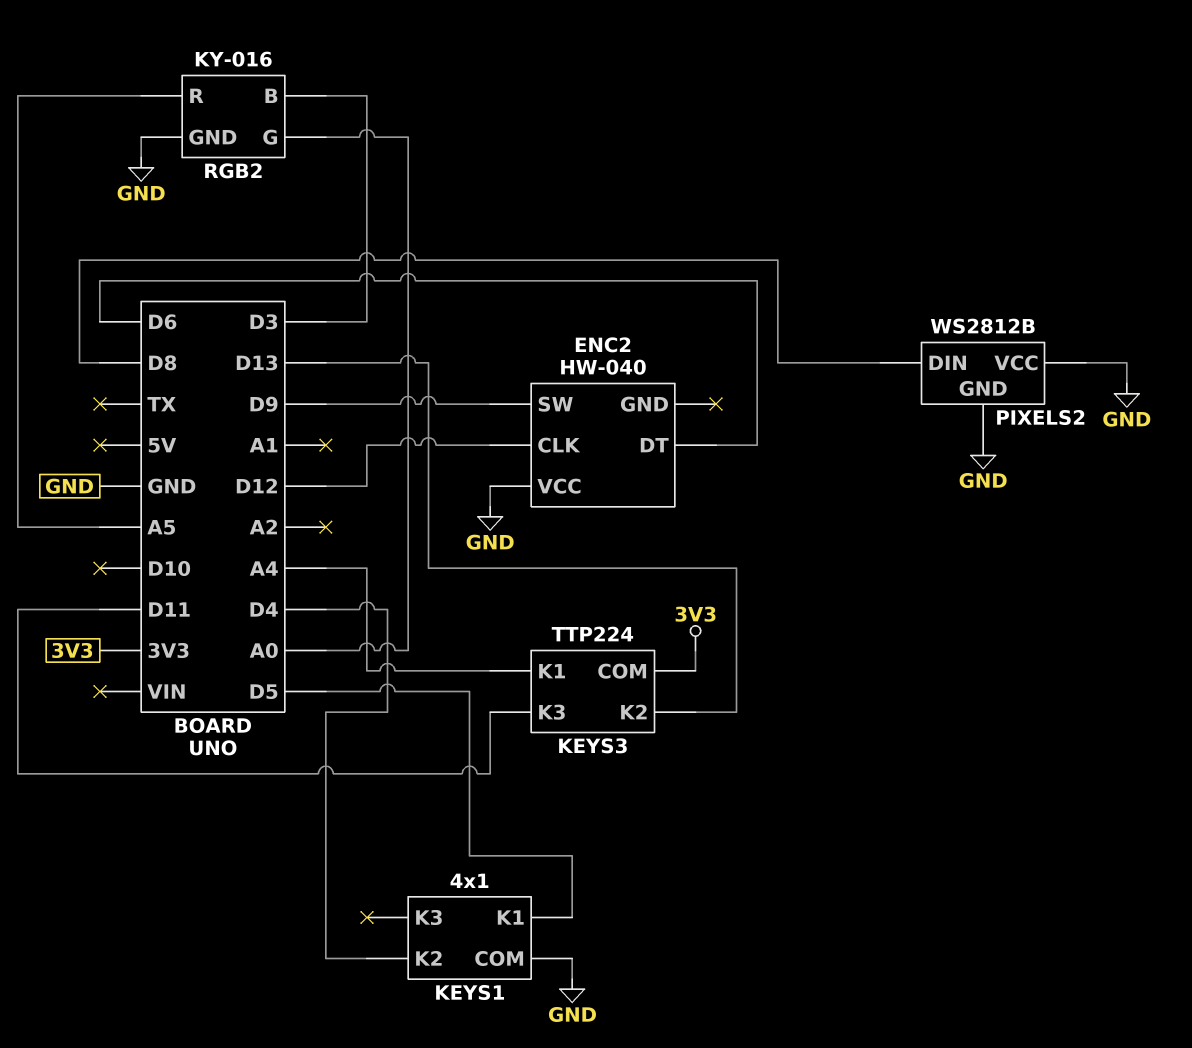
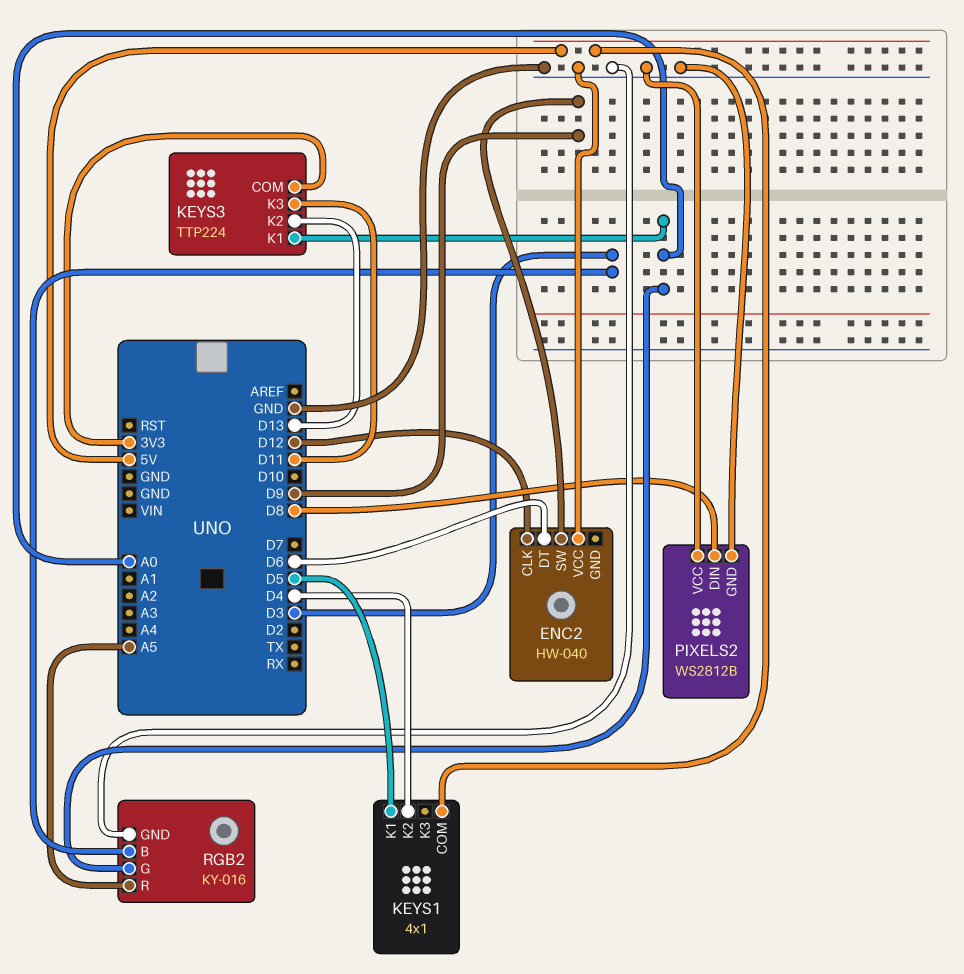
KEYS1 pin COM: GND -> 5V
KEYS3 pin K1: A4 -> A0

